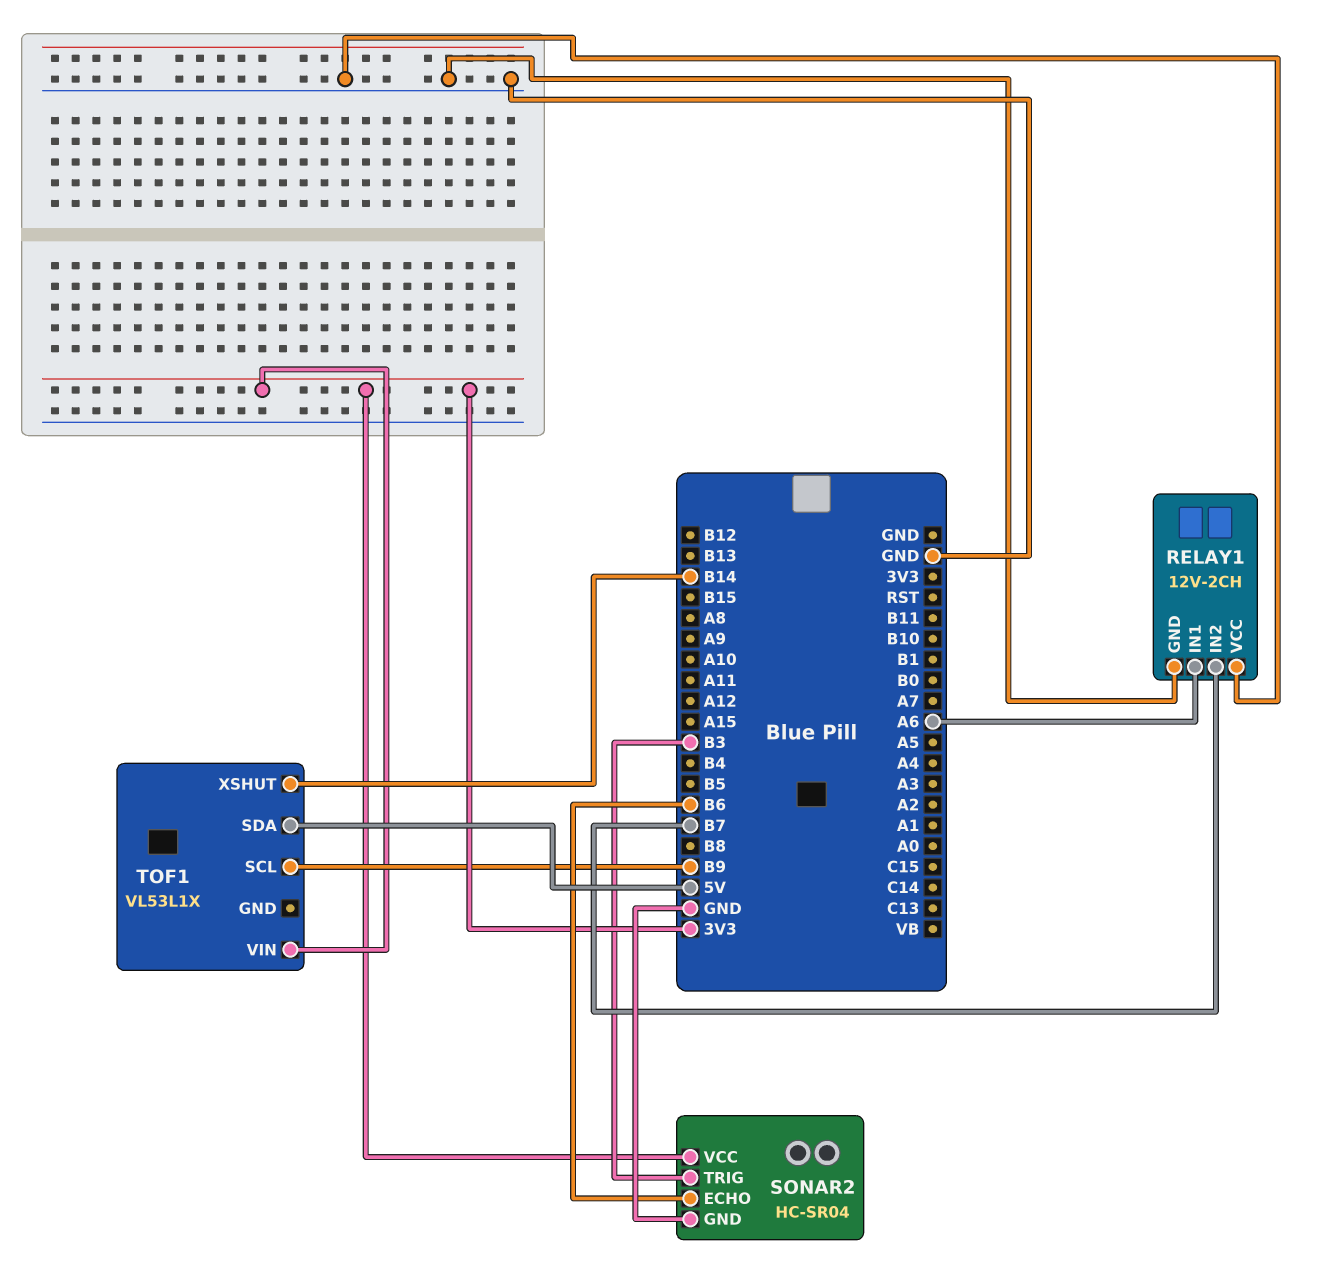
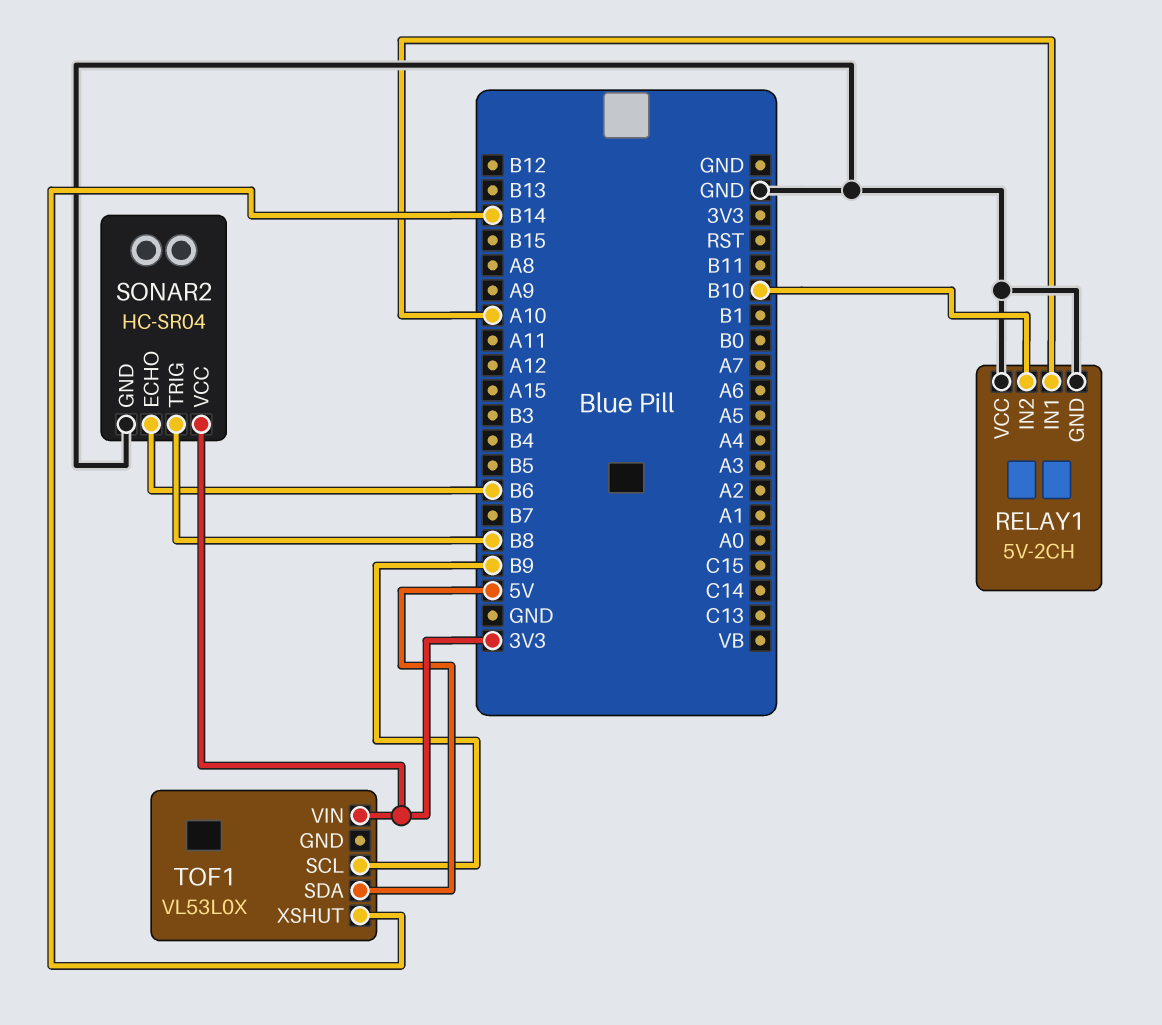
RELAY1: 12V-2CH -> 5V-2CH
RELAY1 pin IN1: A6 -> A10
RELAY1 pin IN2: B7 -> B10
SONAR2 pin TRIG: B3 -> B8
TOF1: VL53L1X -> VL53L0X

